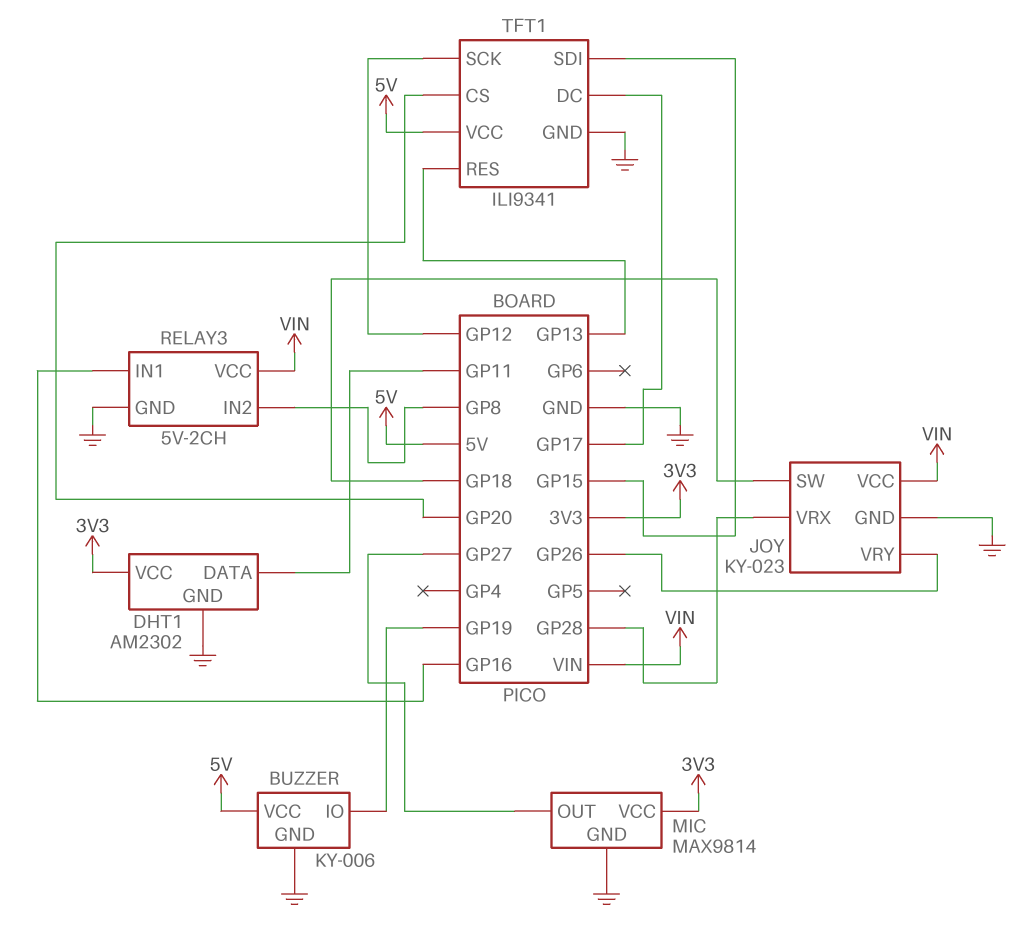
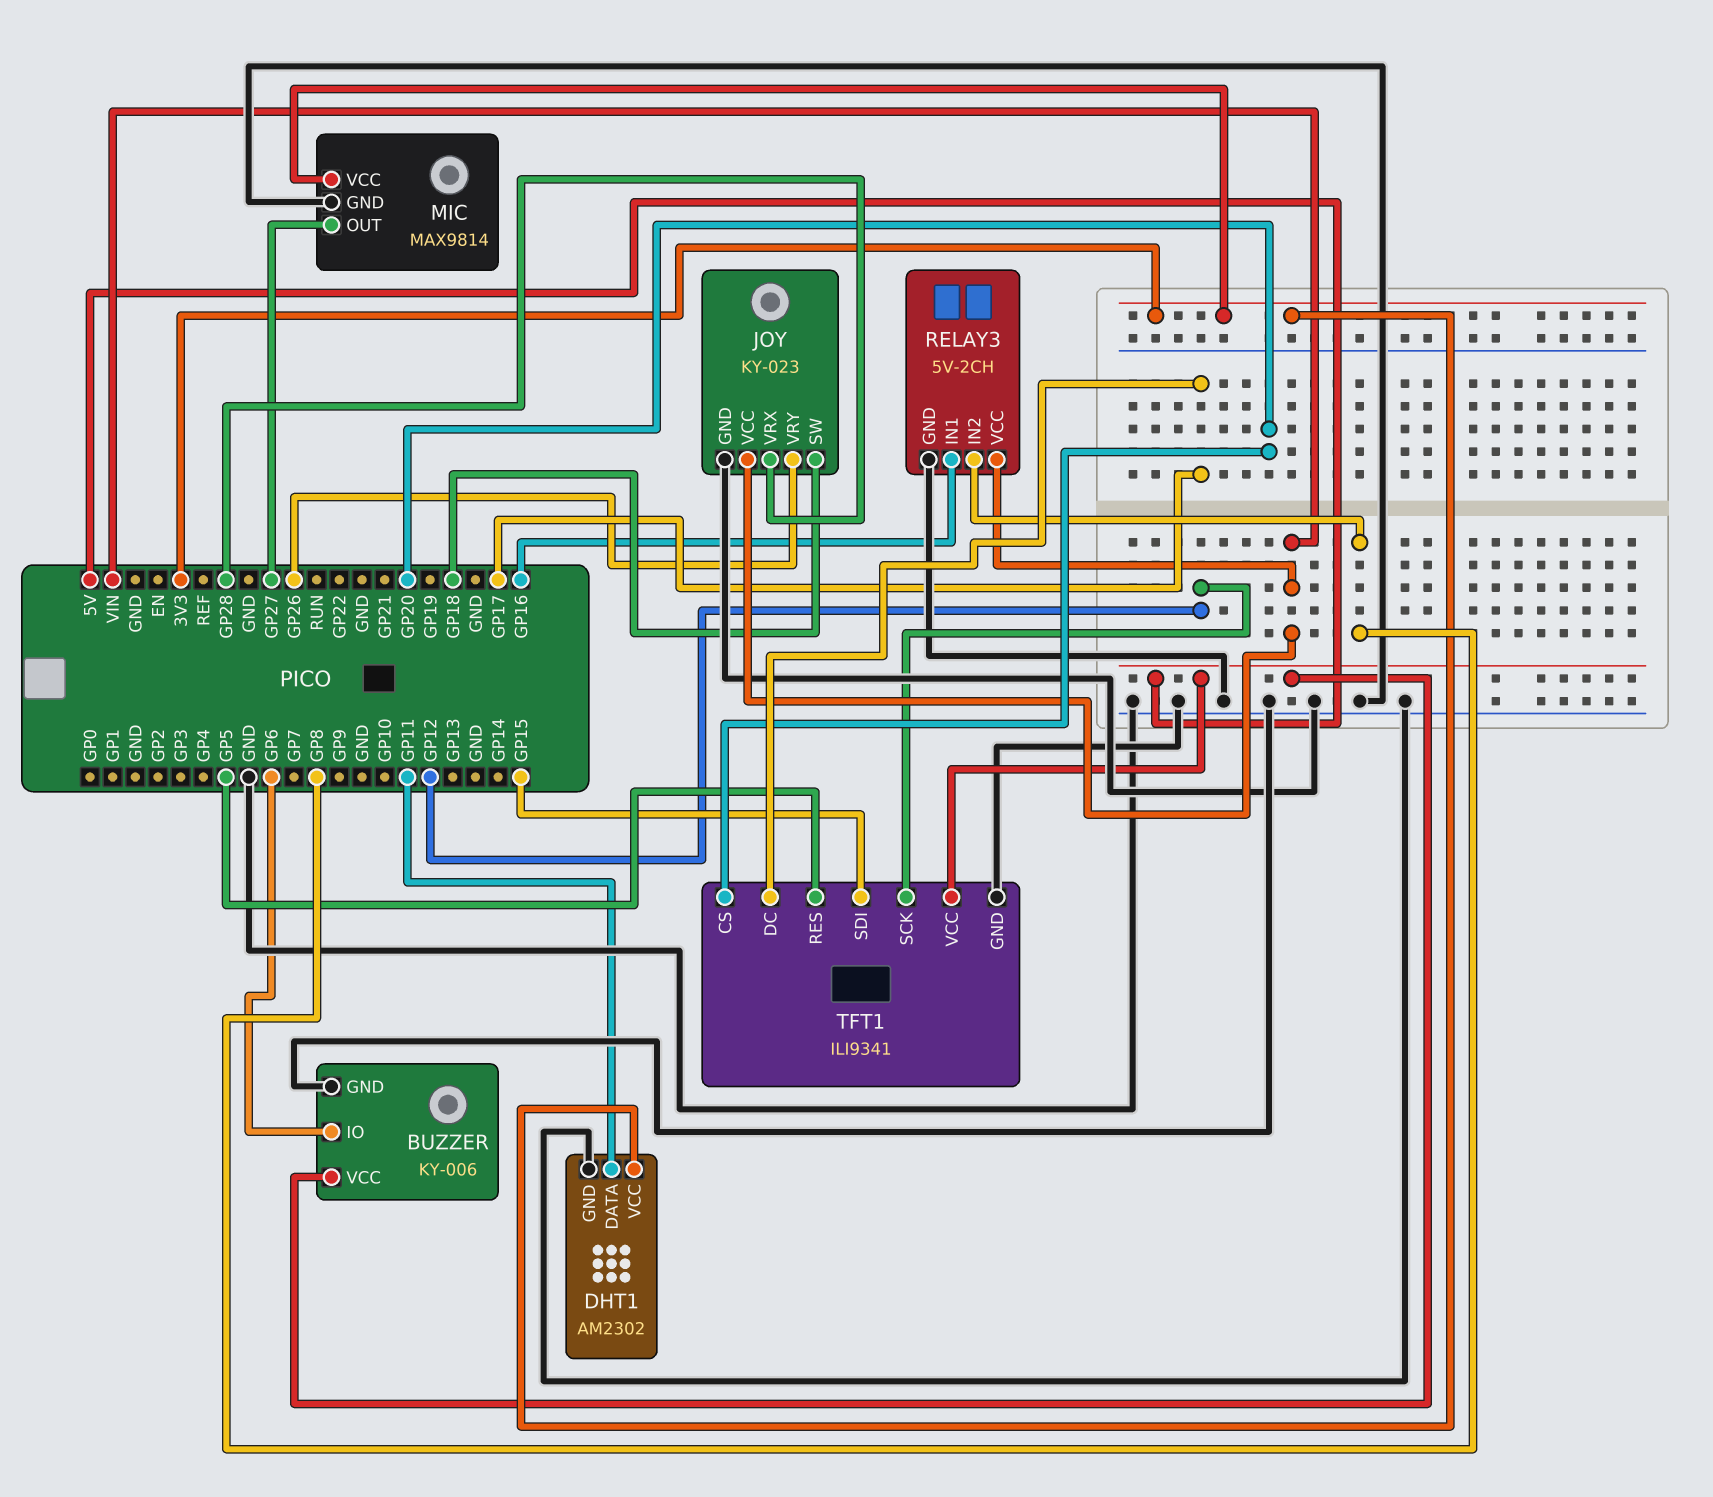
BUZZER pin IO: GP19 -> GP6
TFT1 pin RES: GP13 -> GP5

